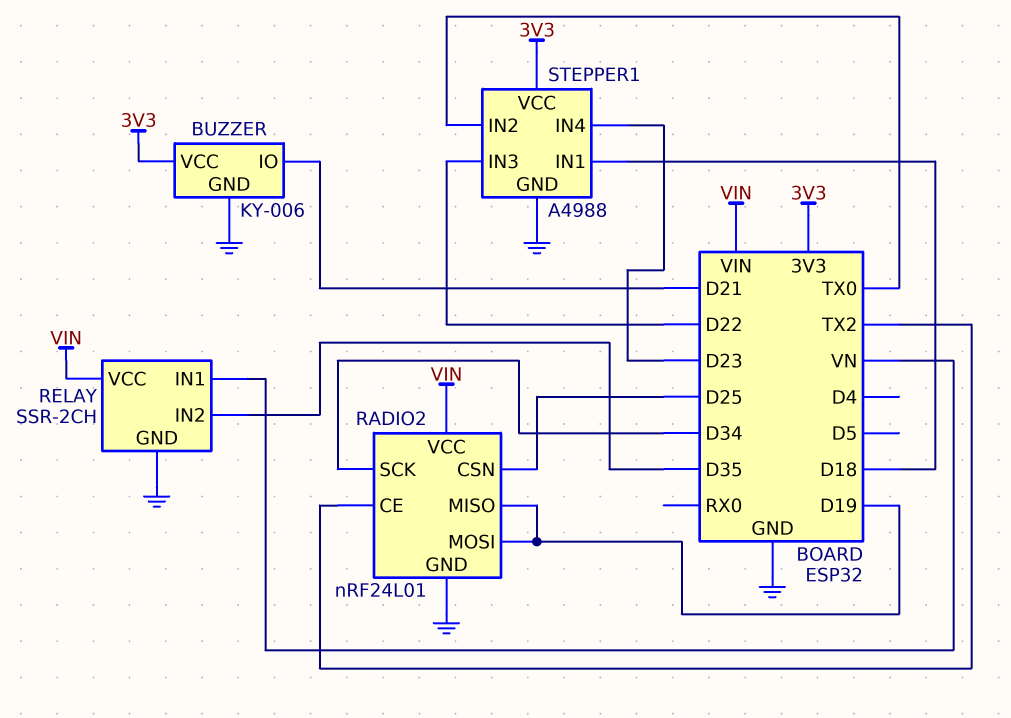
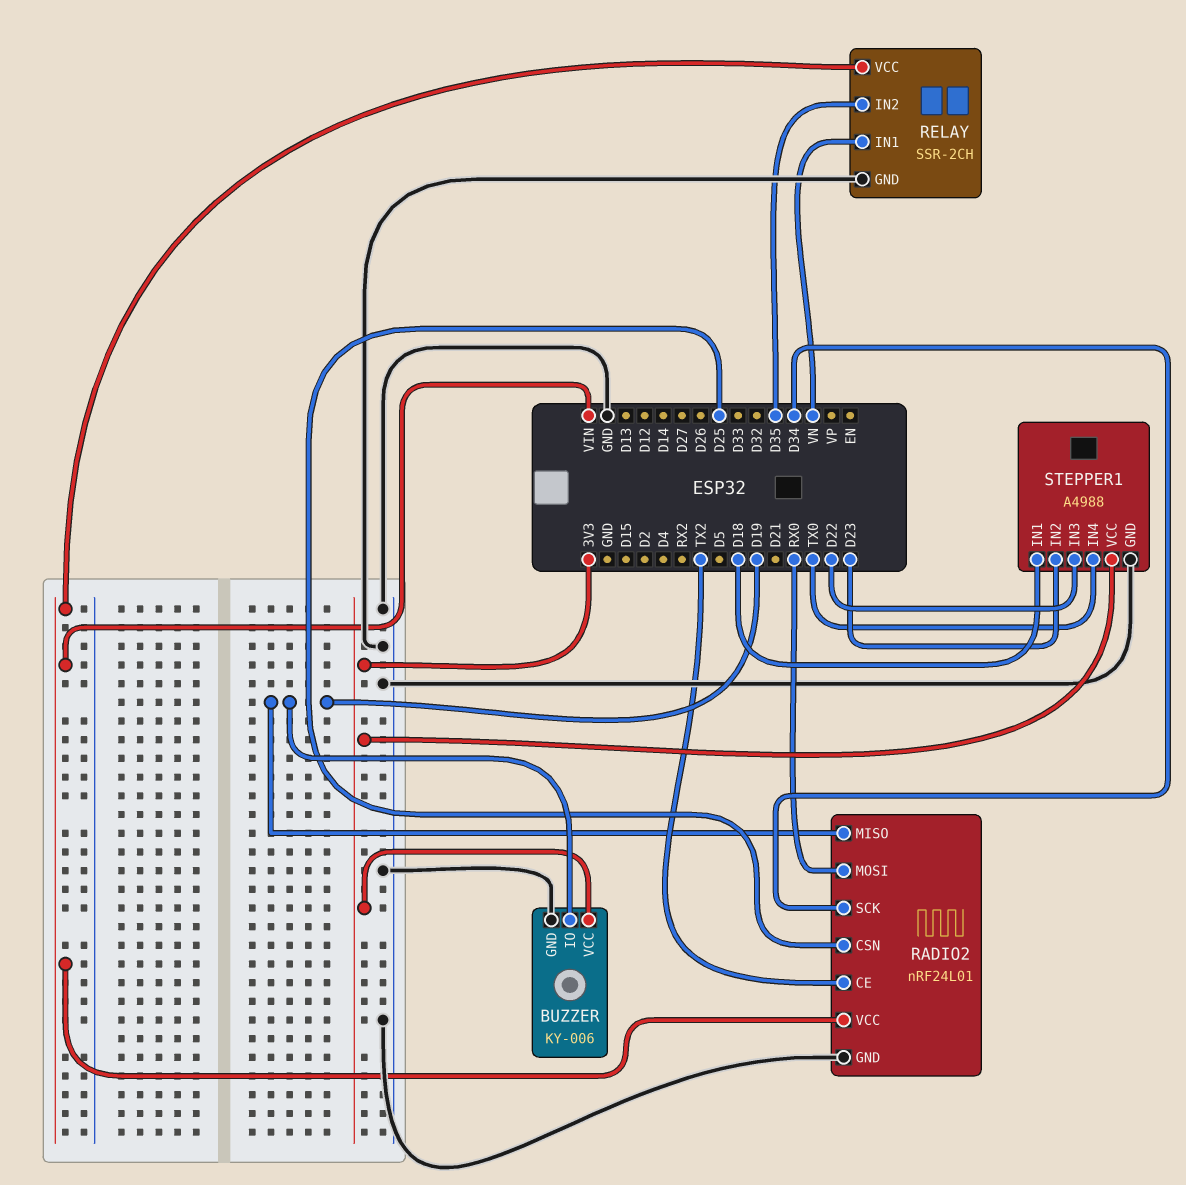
BUZZER pin IO: D21 -> D19
RADIO2 pin MOSI: D19 -> RX0
STEPPER1 pin IN2: TX0 -> D23
STEPPER1 pin IN4: D23 -> TX0

